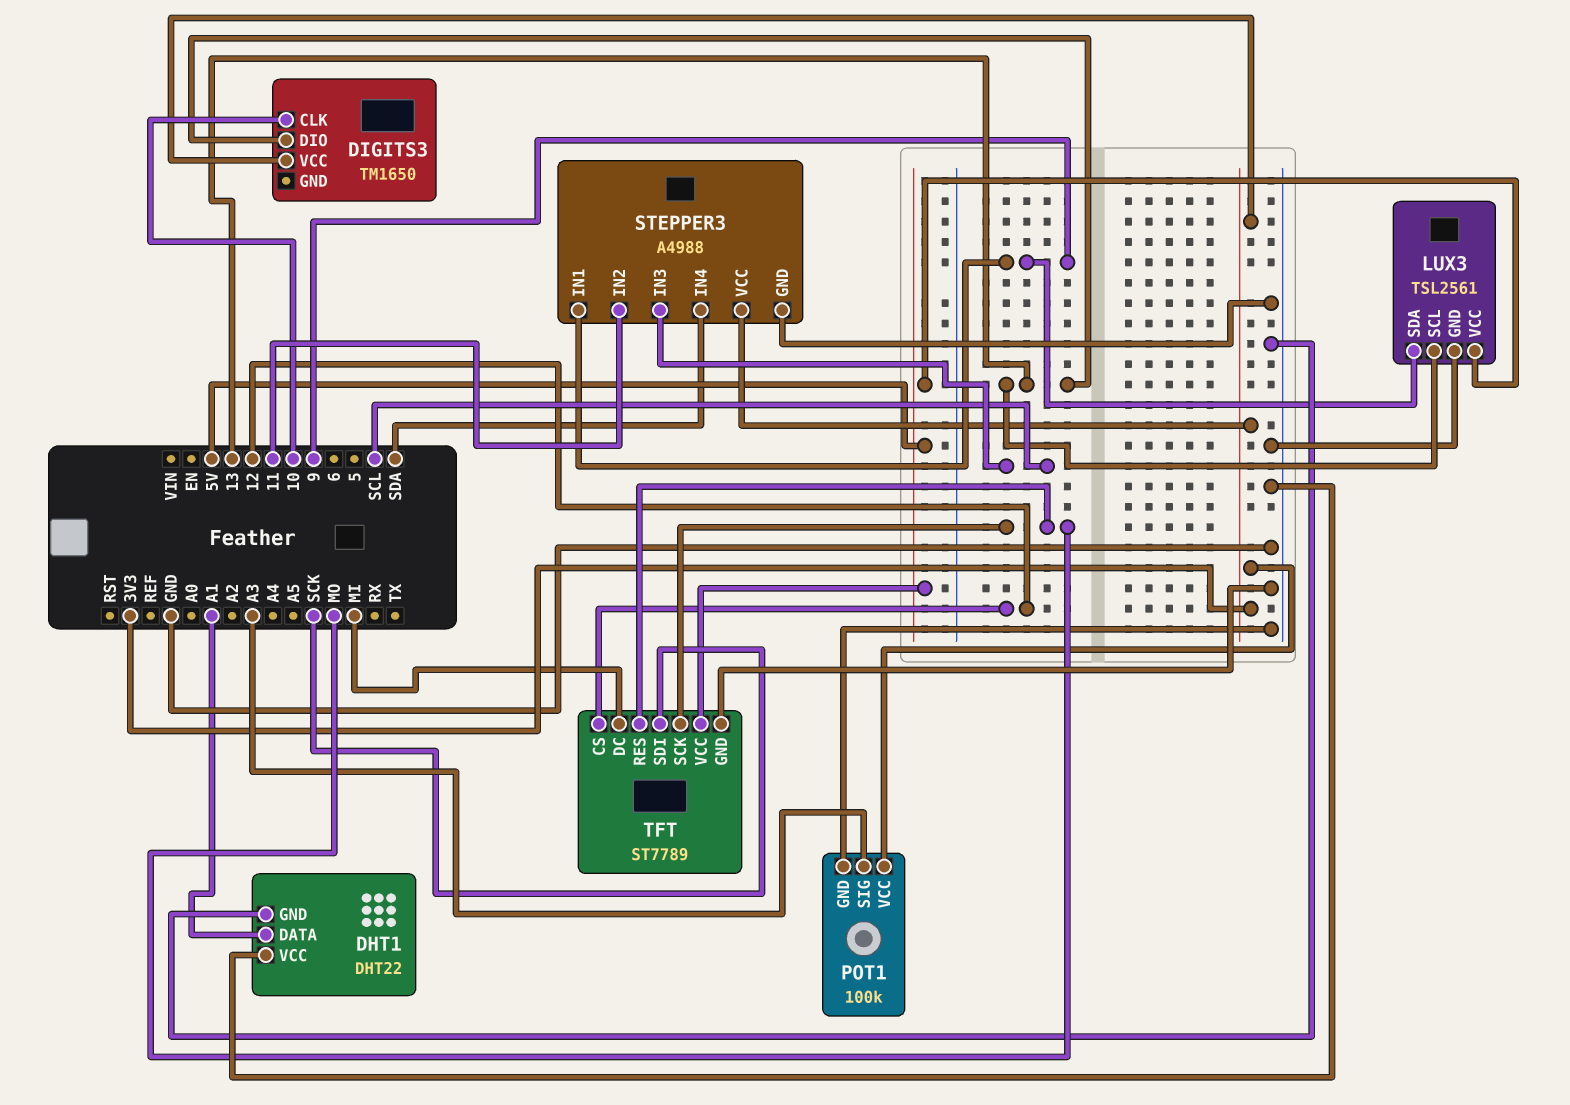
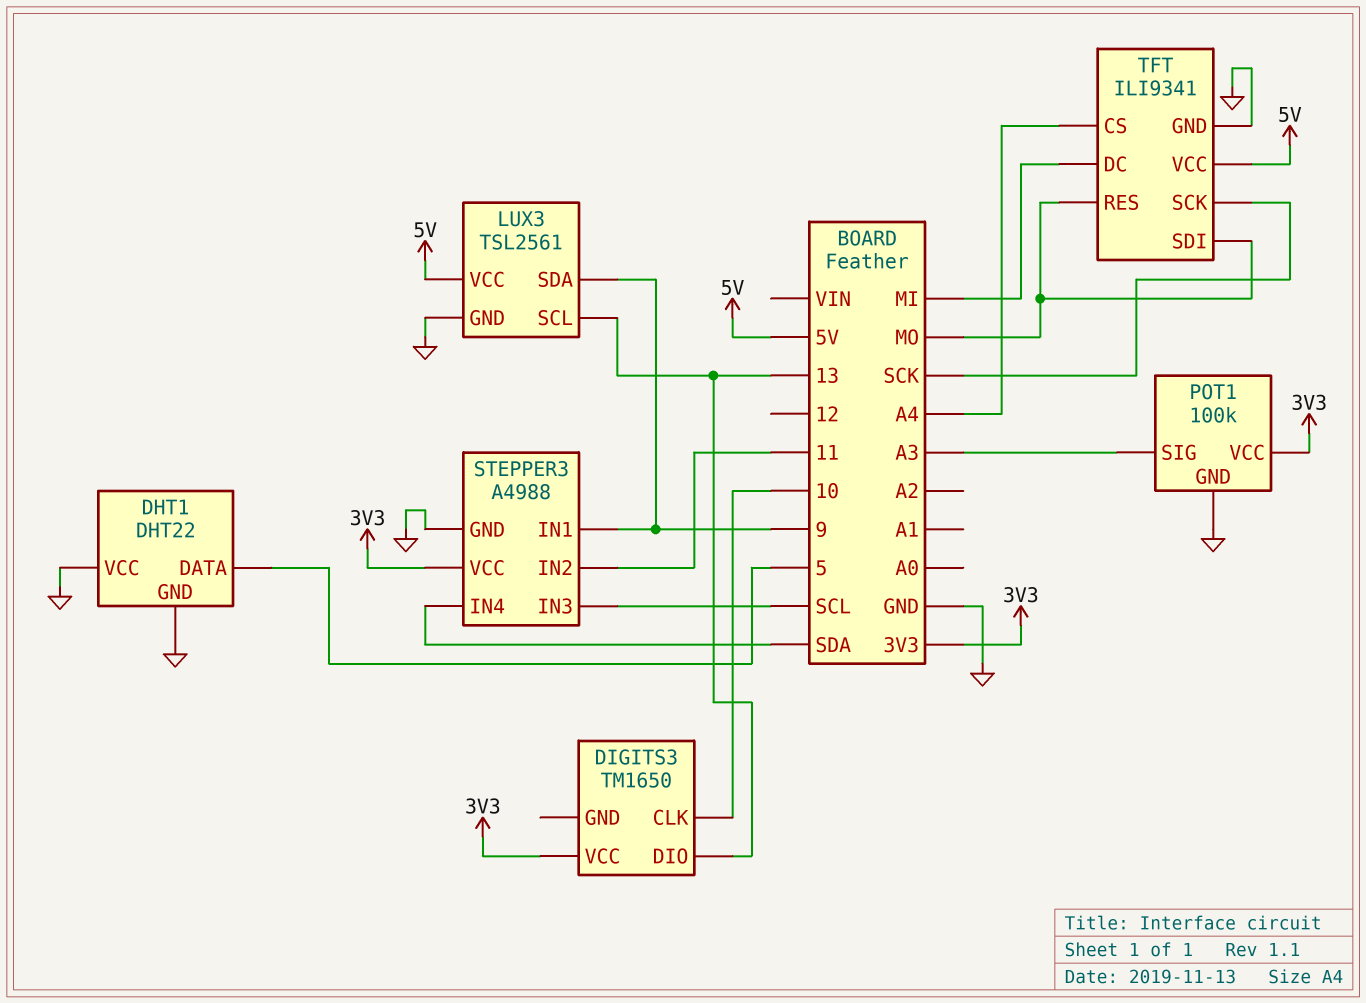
DHT1 pin DATA: A1 -> 5
TFT: ST7789 -> ILI9341
TFT pin CS: 12 -> A4
TFT pin SCK: MO -> SCK
TFT pin SDI: SCK -> MO

